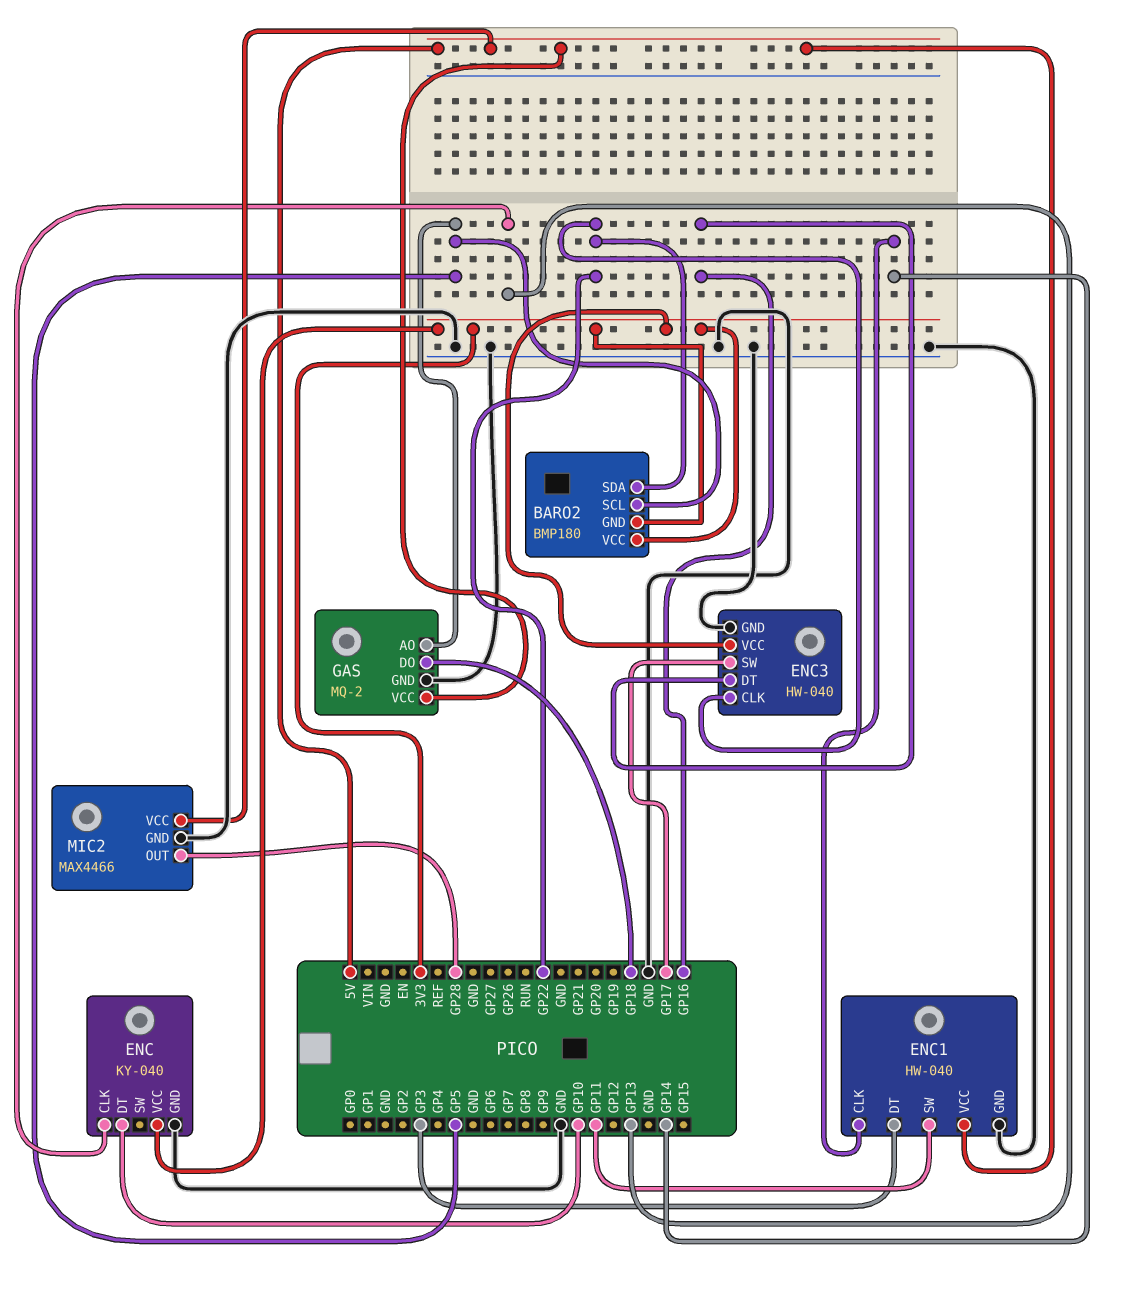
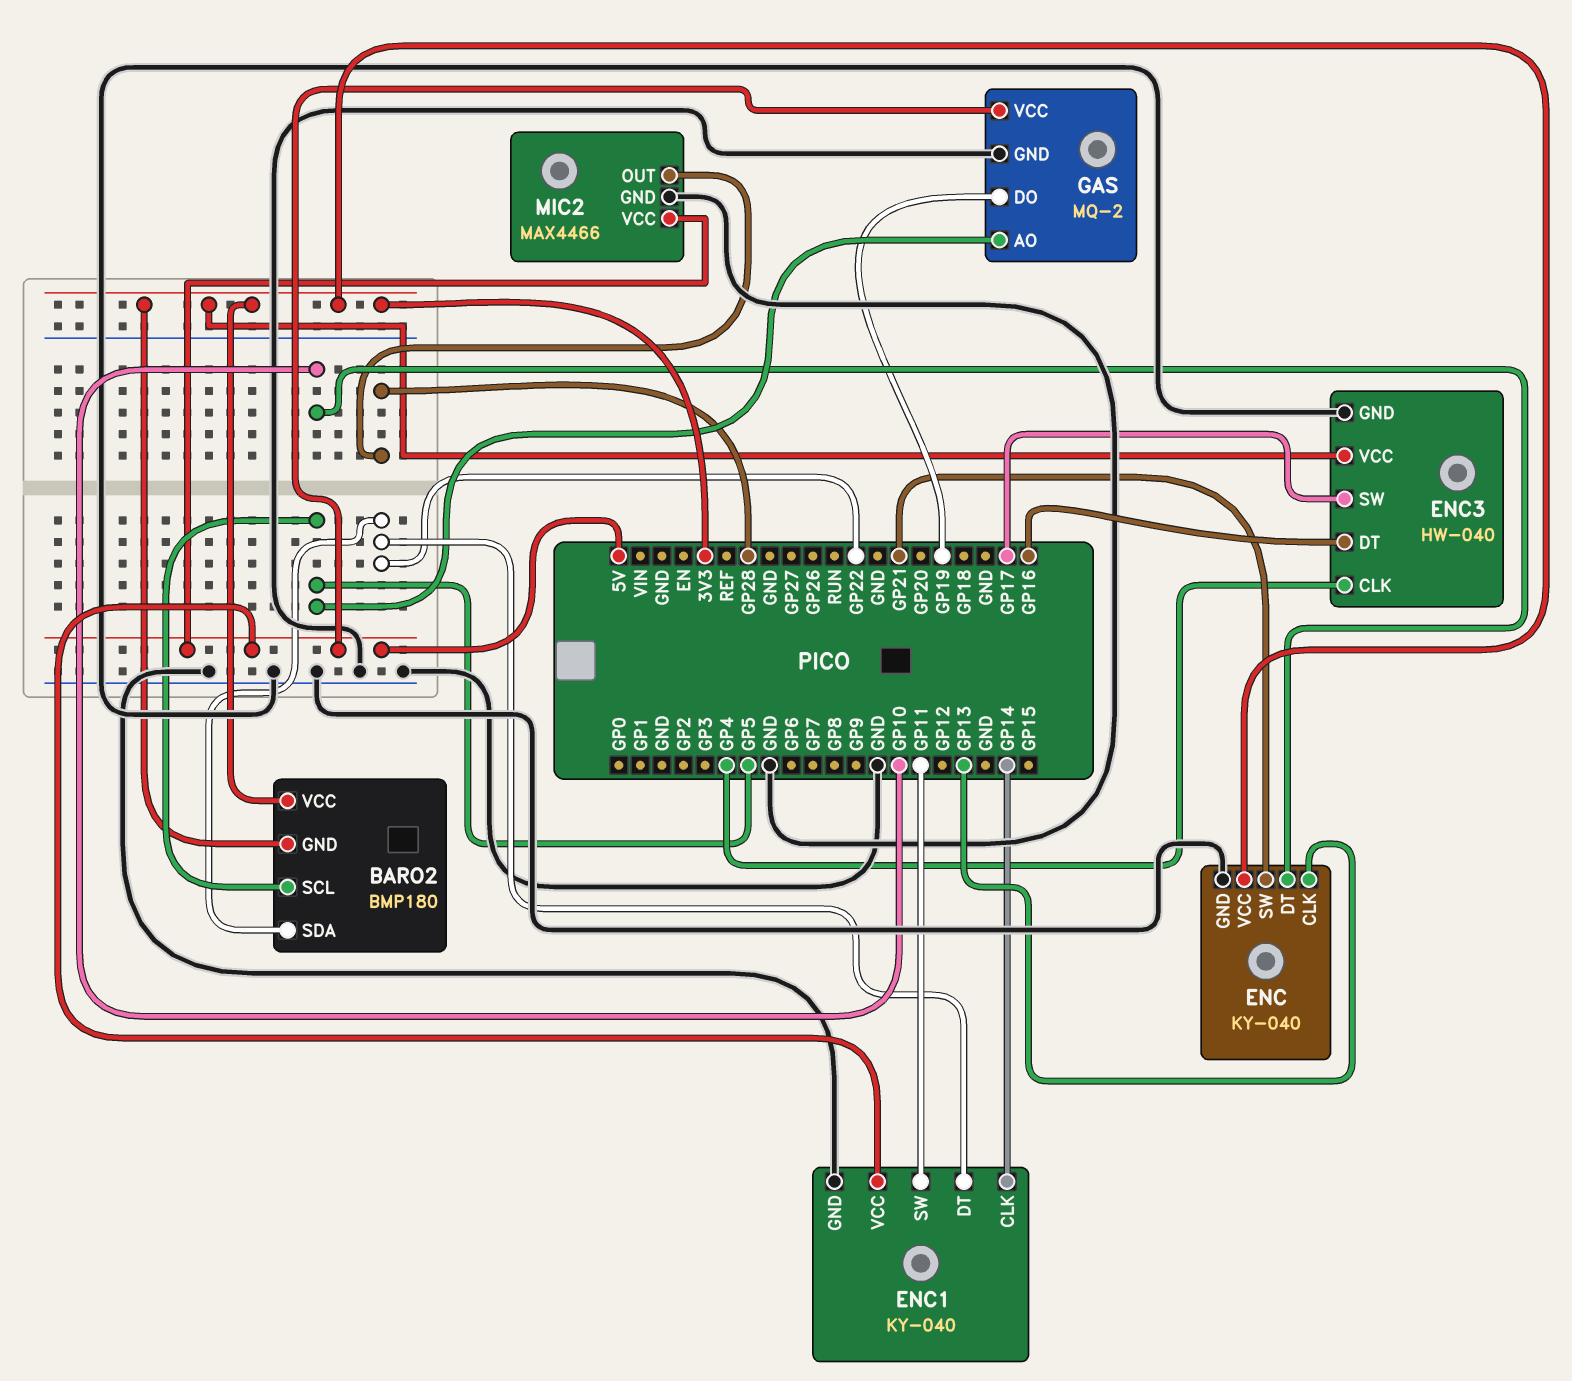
ENC pin SW: none -> GP21
ENC1: HW-040 -> KY-040
ENC1 pin DT: GP3 -> GP22
ENC3 pin CLK: GP22 -> GP4
GAS pin DO: GP18 -> GP19

